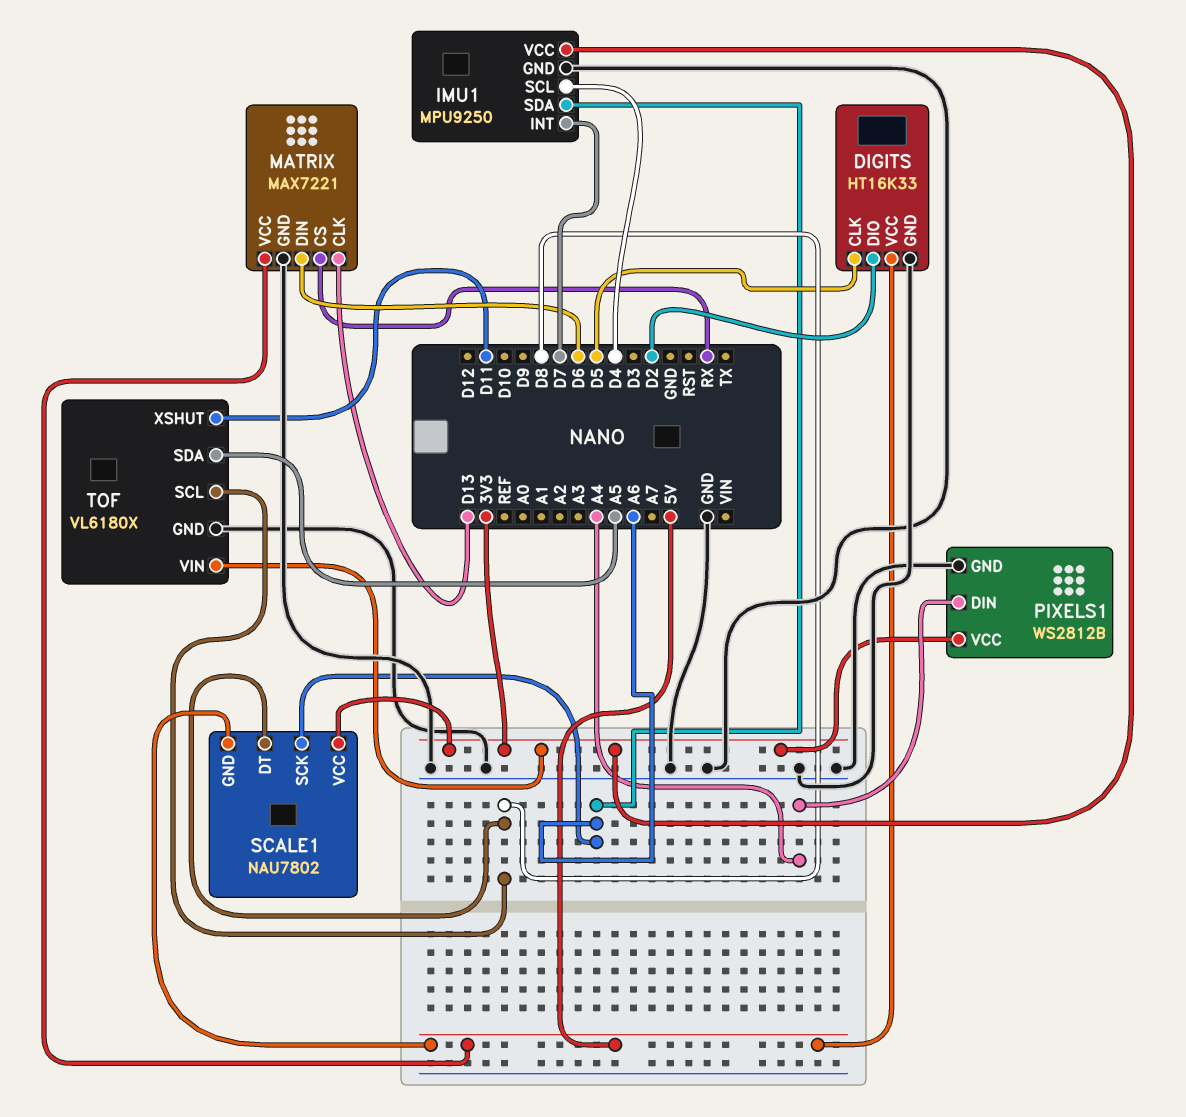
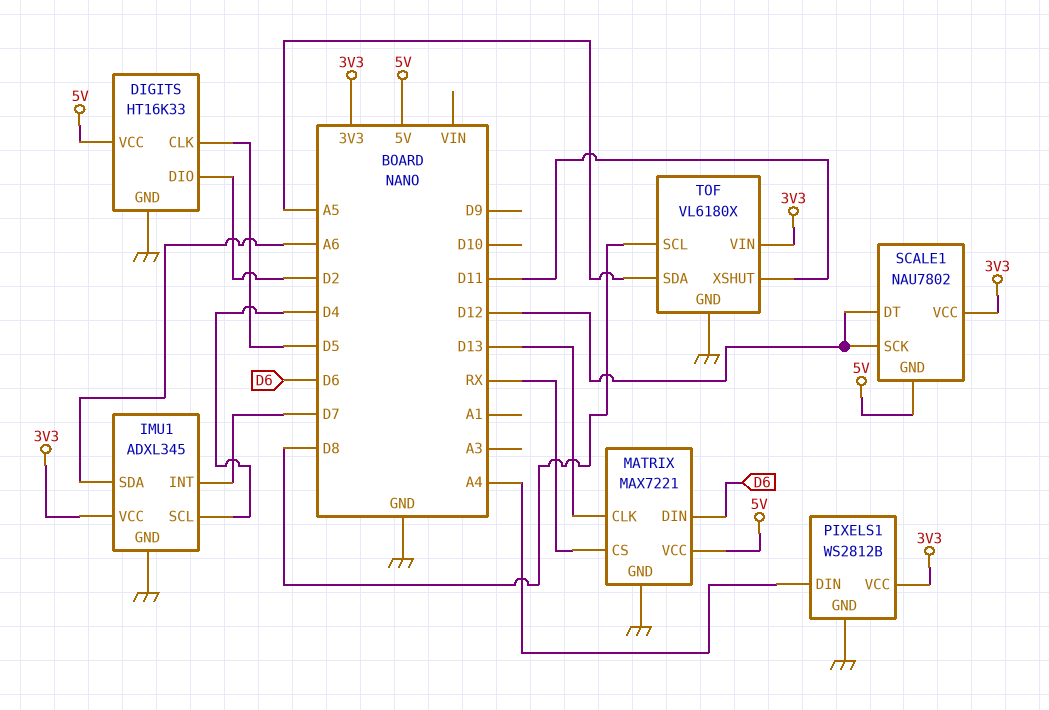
IMU1: MPU9250 -> ADXL345
SCALE1 pin DT: D8 -> D12
SCALE1 pin SCK: A6 -> D12

